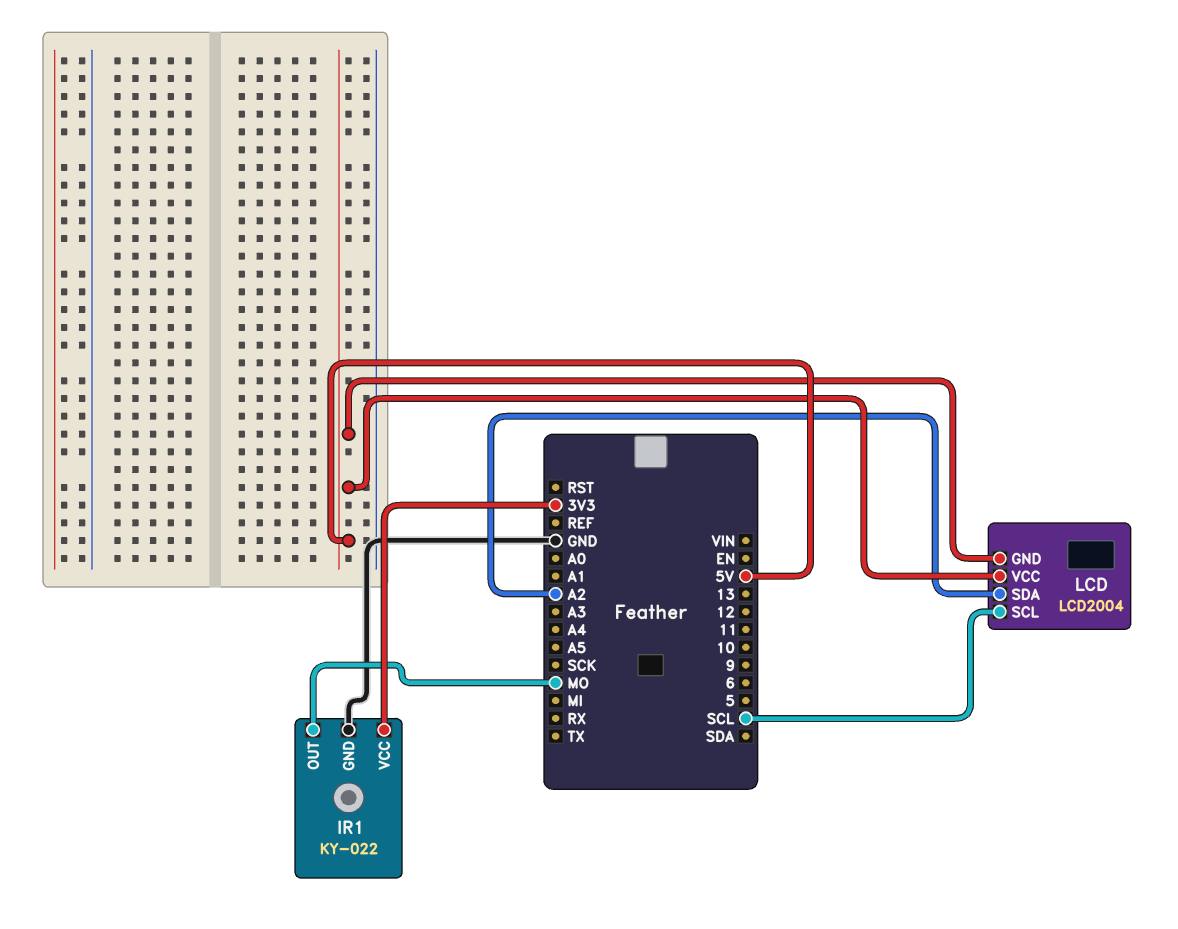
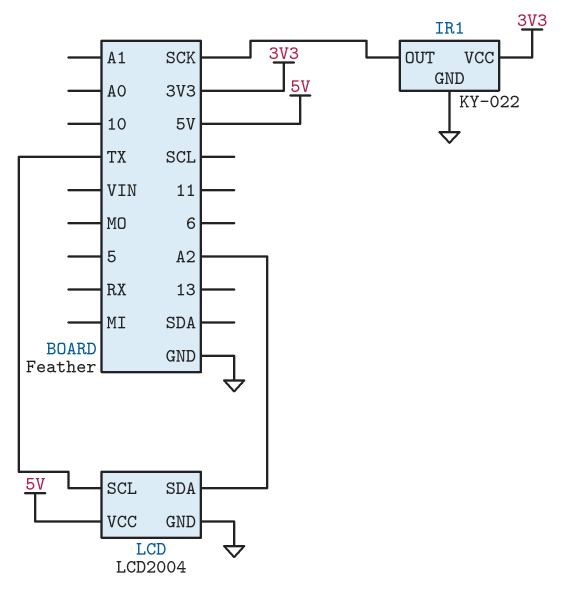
IR1 pin OUT: MO -> SCK
LCD pin GND: 5V -> GND
LCD pin SCL: SCL -> TX

